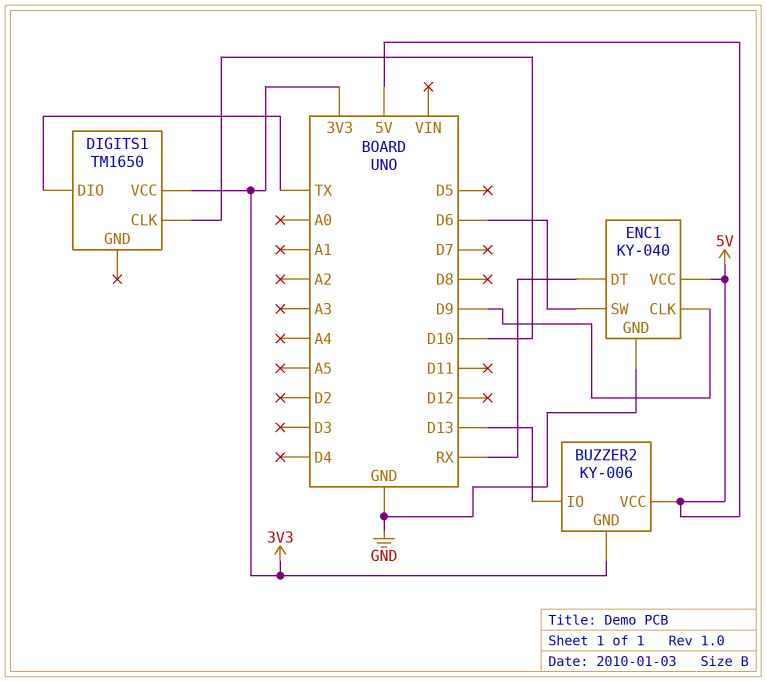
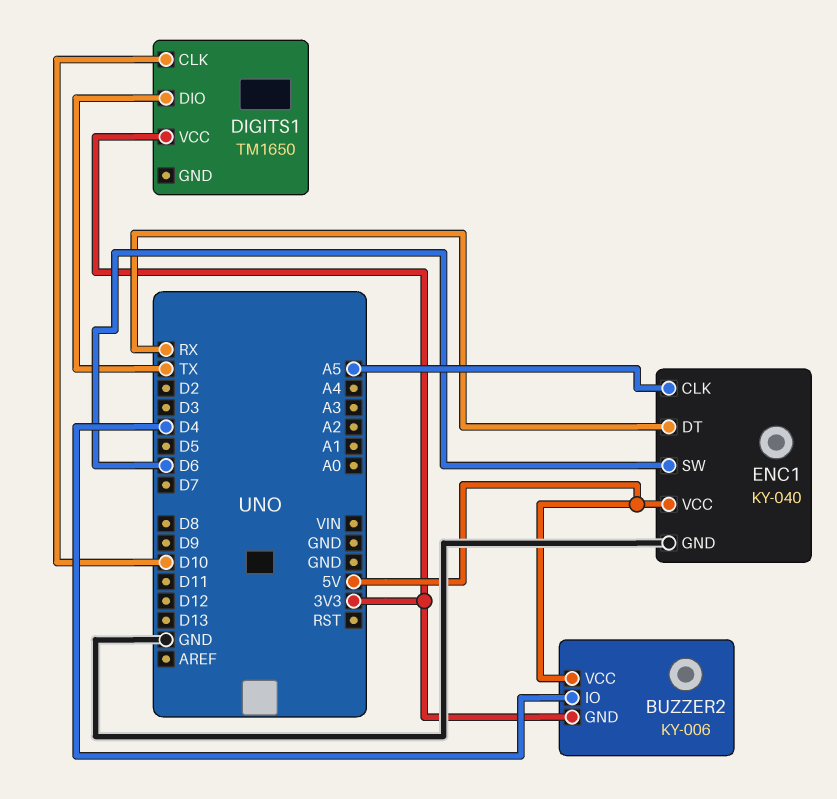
BUZZER2 pin IO: D13 -> D4
ENC1 pin CLK: D9 -> A5

